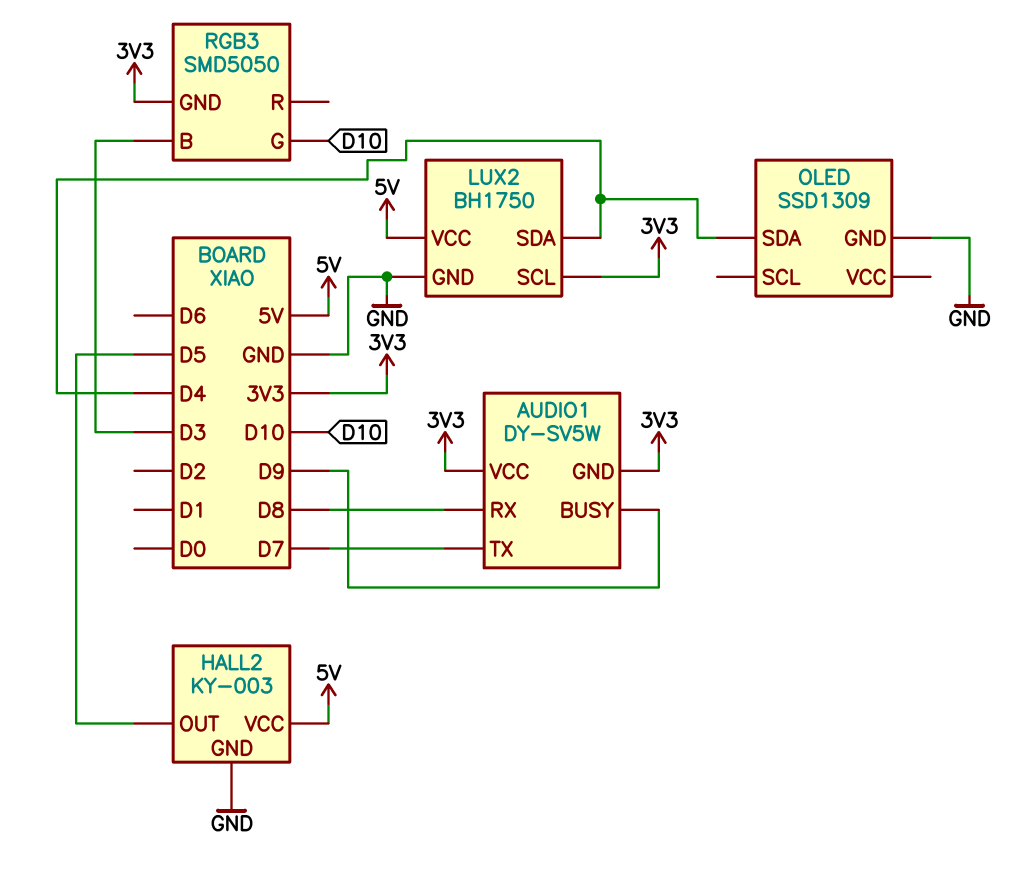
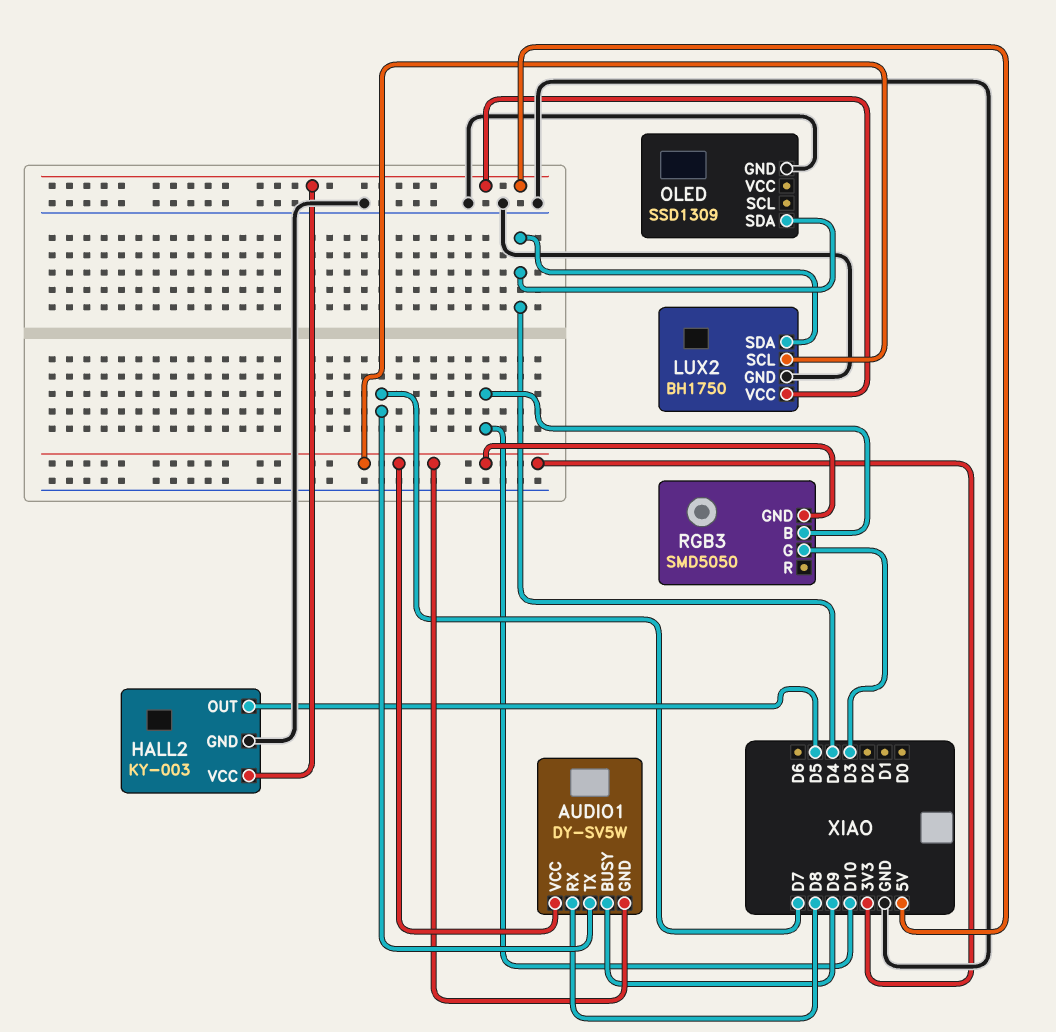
RGB3 pin B: D3 -> D10
RGB3 pin G: D10 -> D3

